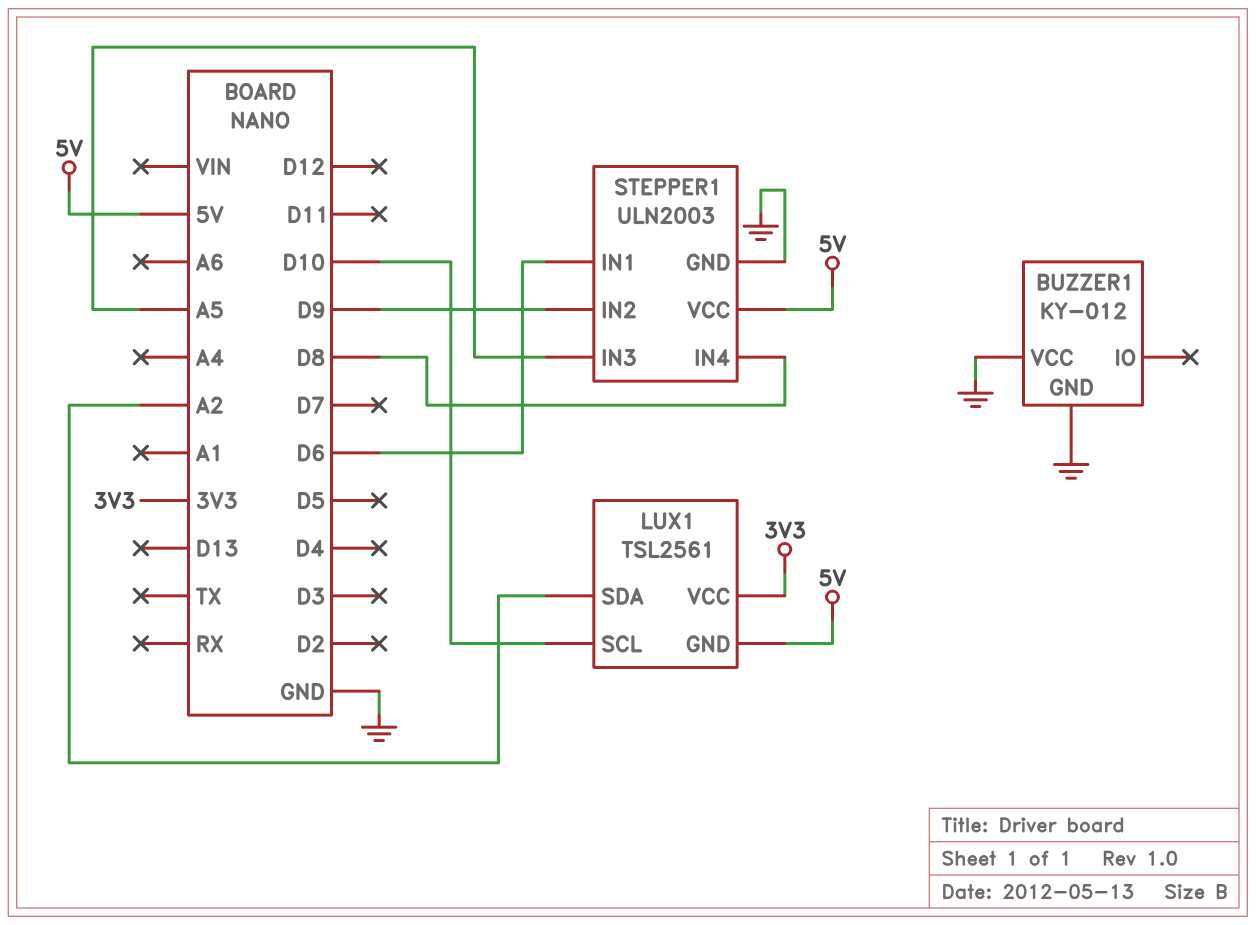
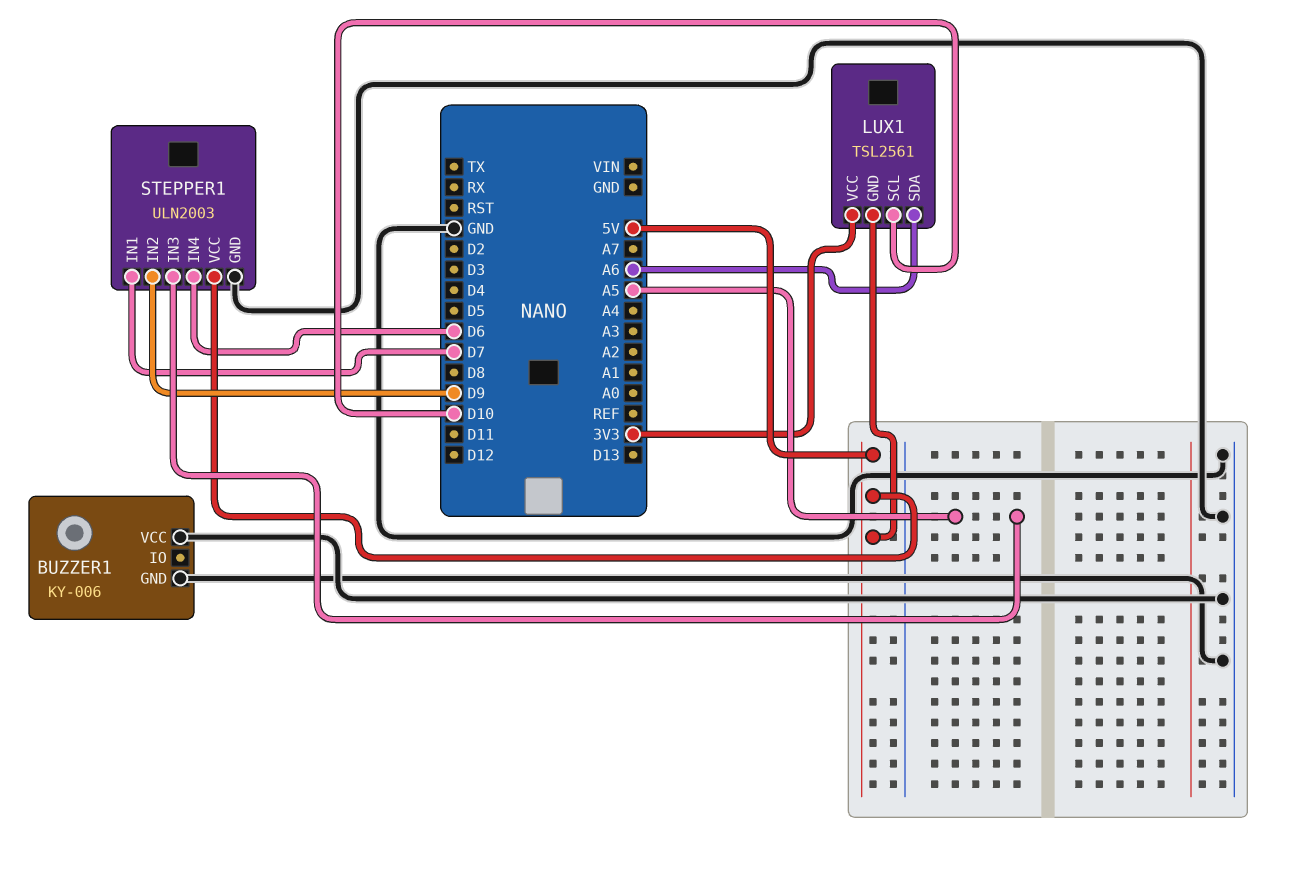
BUZZER1: KY-012 -> KY-006
LUX1 pin SDA: A2 -> A6
STEPPER1 pin IN1: D6 -> D7
STEPPER1 pin IN4: D8 -> D6

